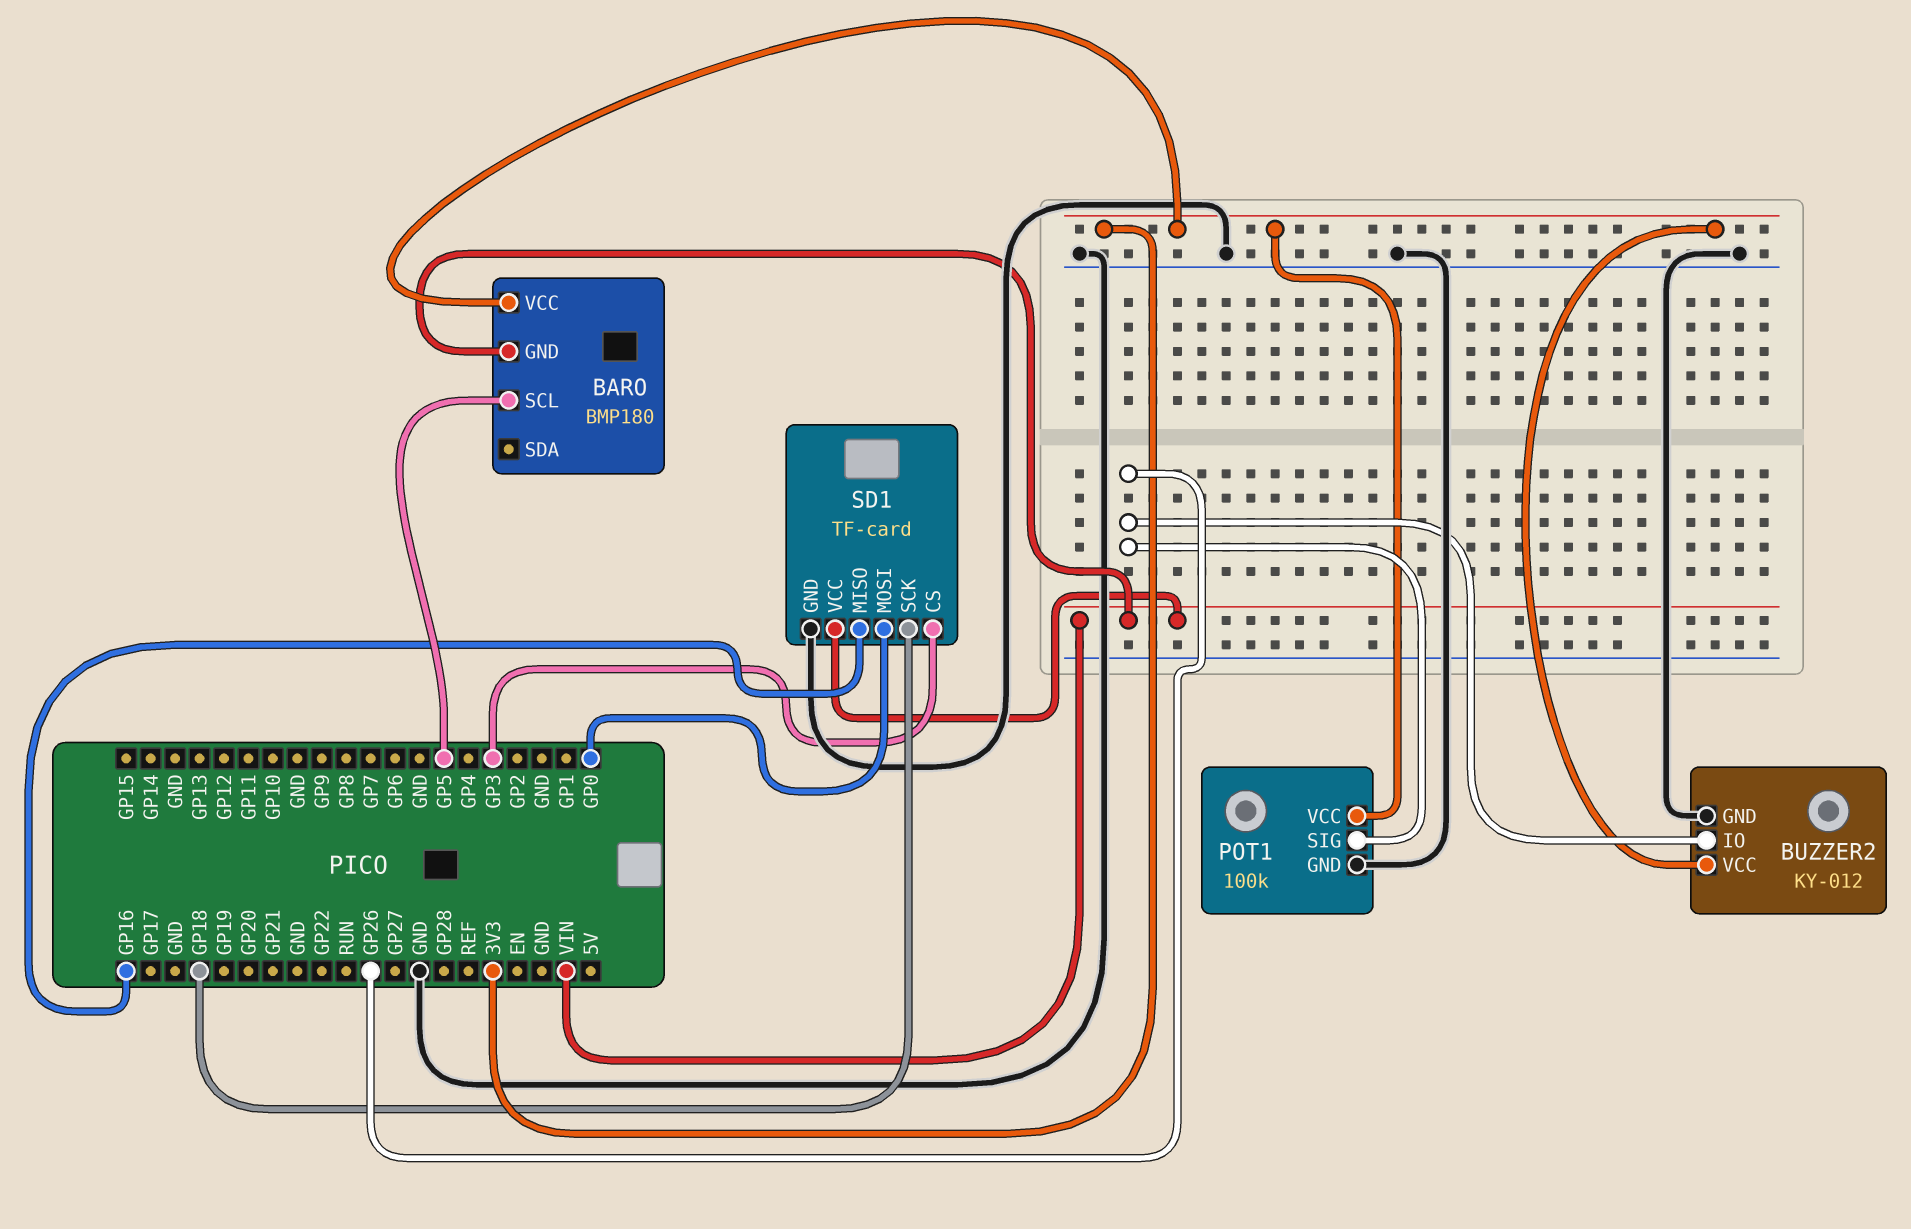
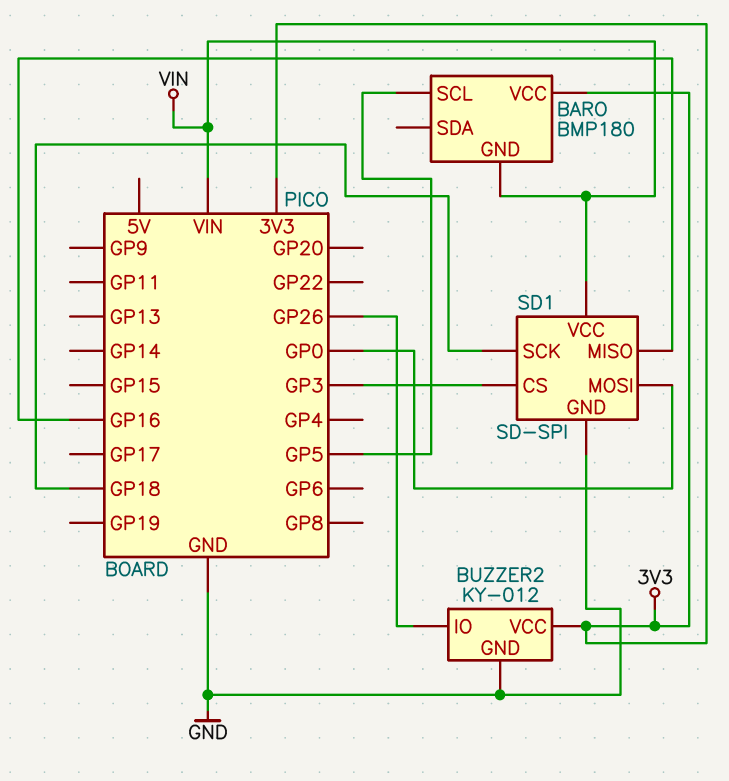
POT1: 100k -> none
POT1 pin GND: GND -> none
POT1 pin SIG: GP26 -> none
POT1 pin VCC: 3V3 -> none
SD1: TF-card -> SD-SPI

